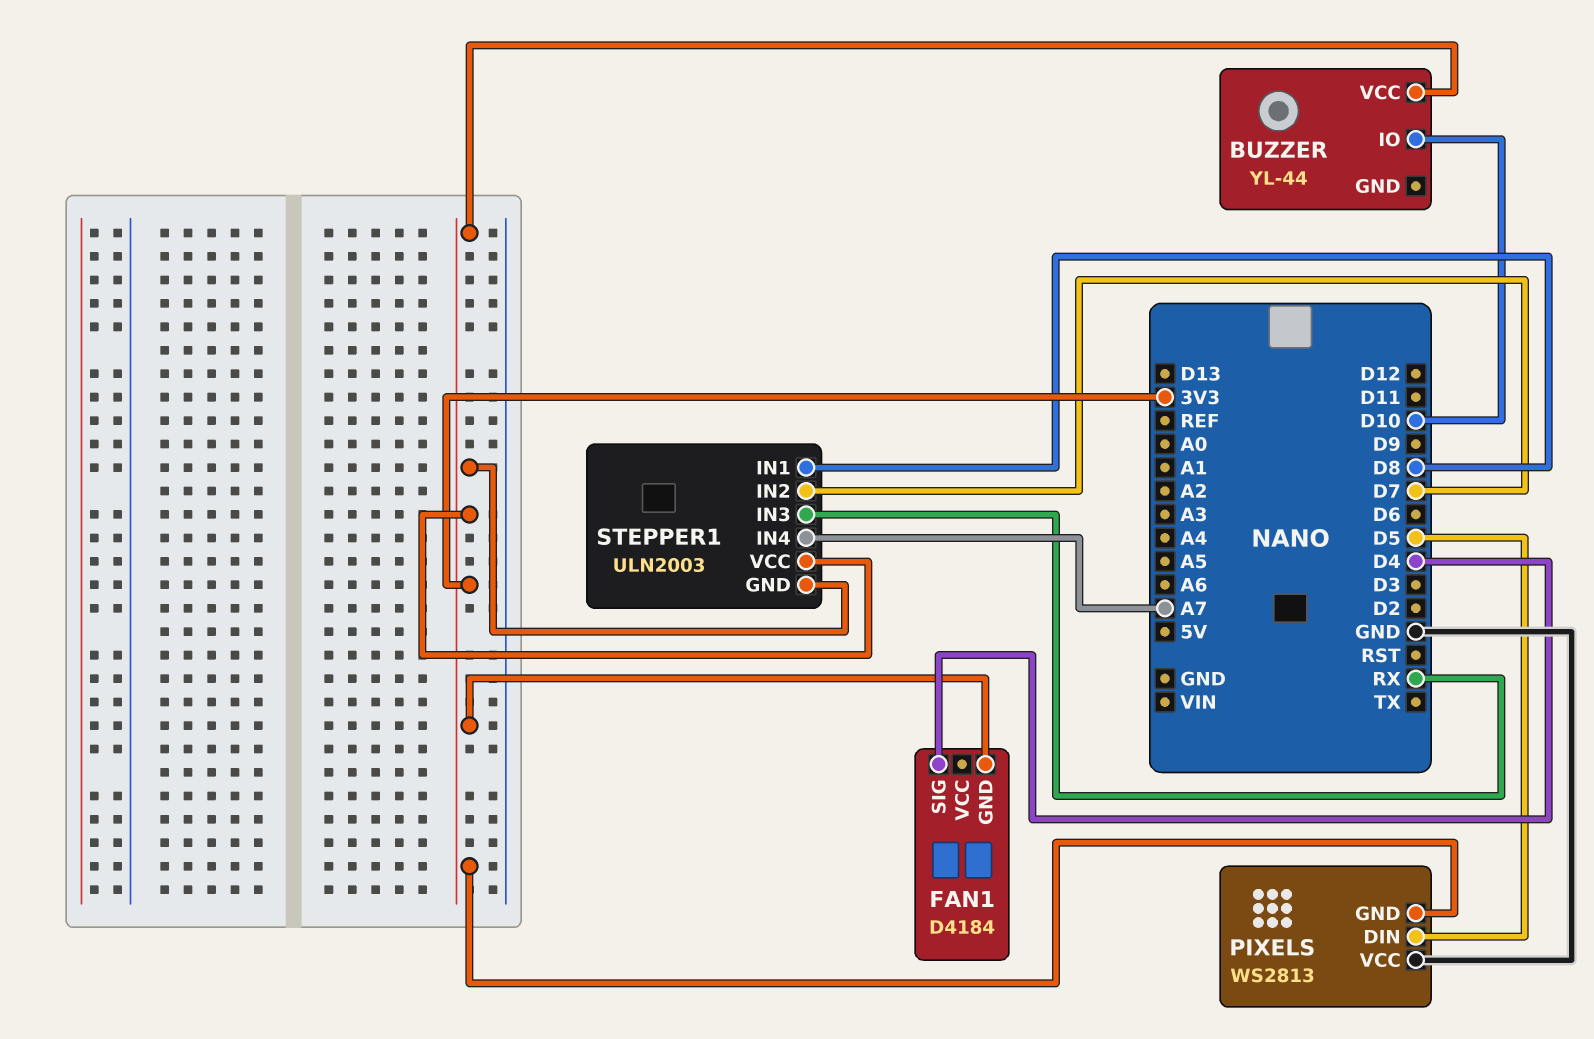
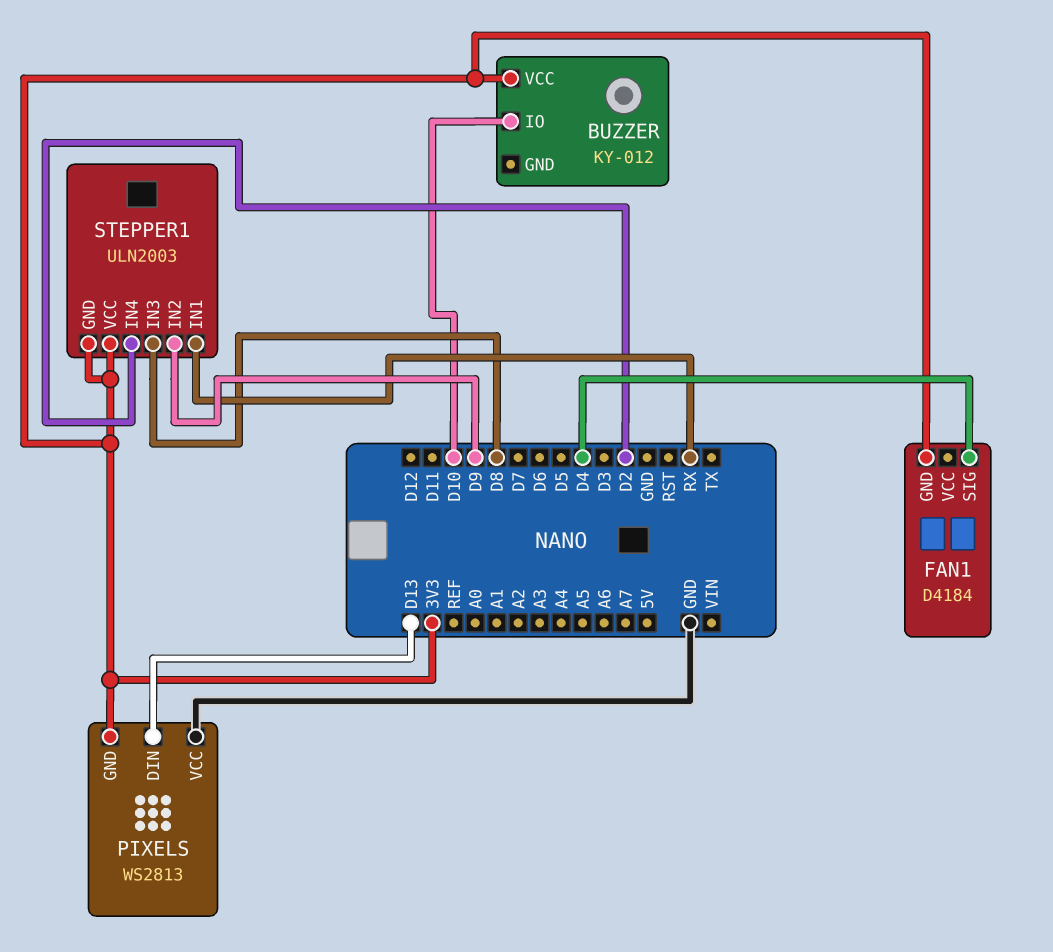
BUZZER: YL-44 -> KY-012
PIXELS pin DIN: D5 -> D13
STEPPER1 pin IN1: D8 -> RX
STEPPER1 pin IN2: D7 -> D9
STEPPER1 pin IN3: RX -> D8
STEPPER1 pin IN4: A7 -> D2

